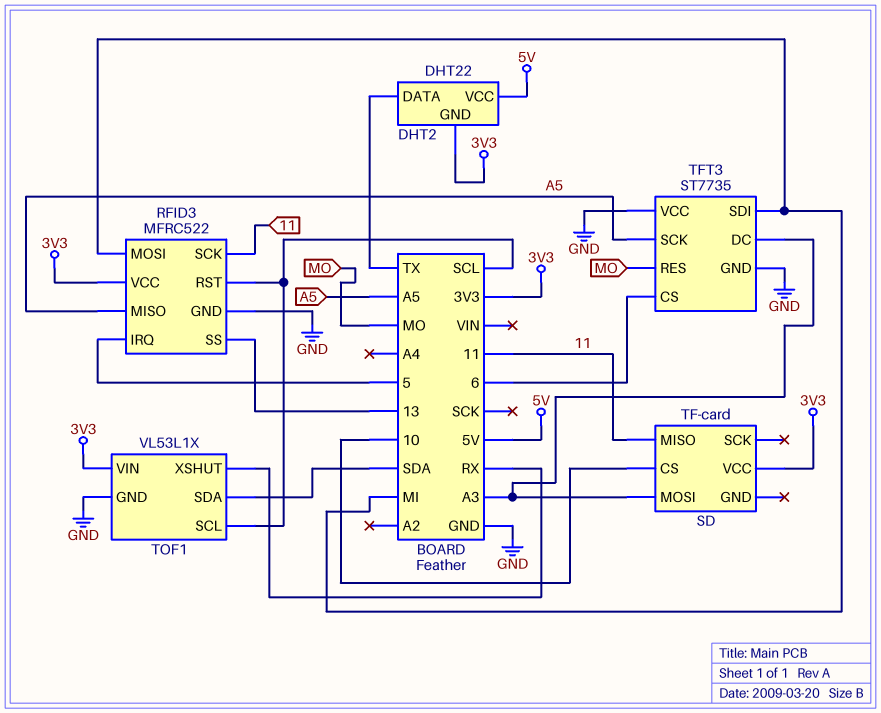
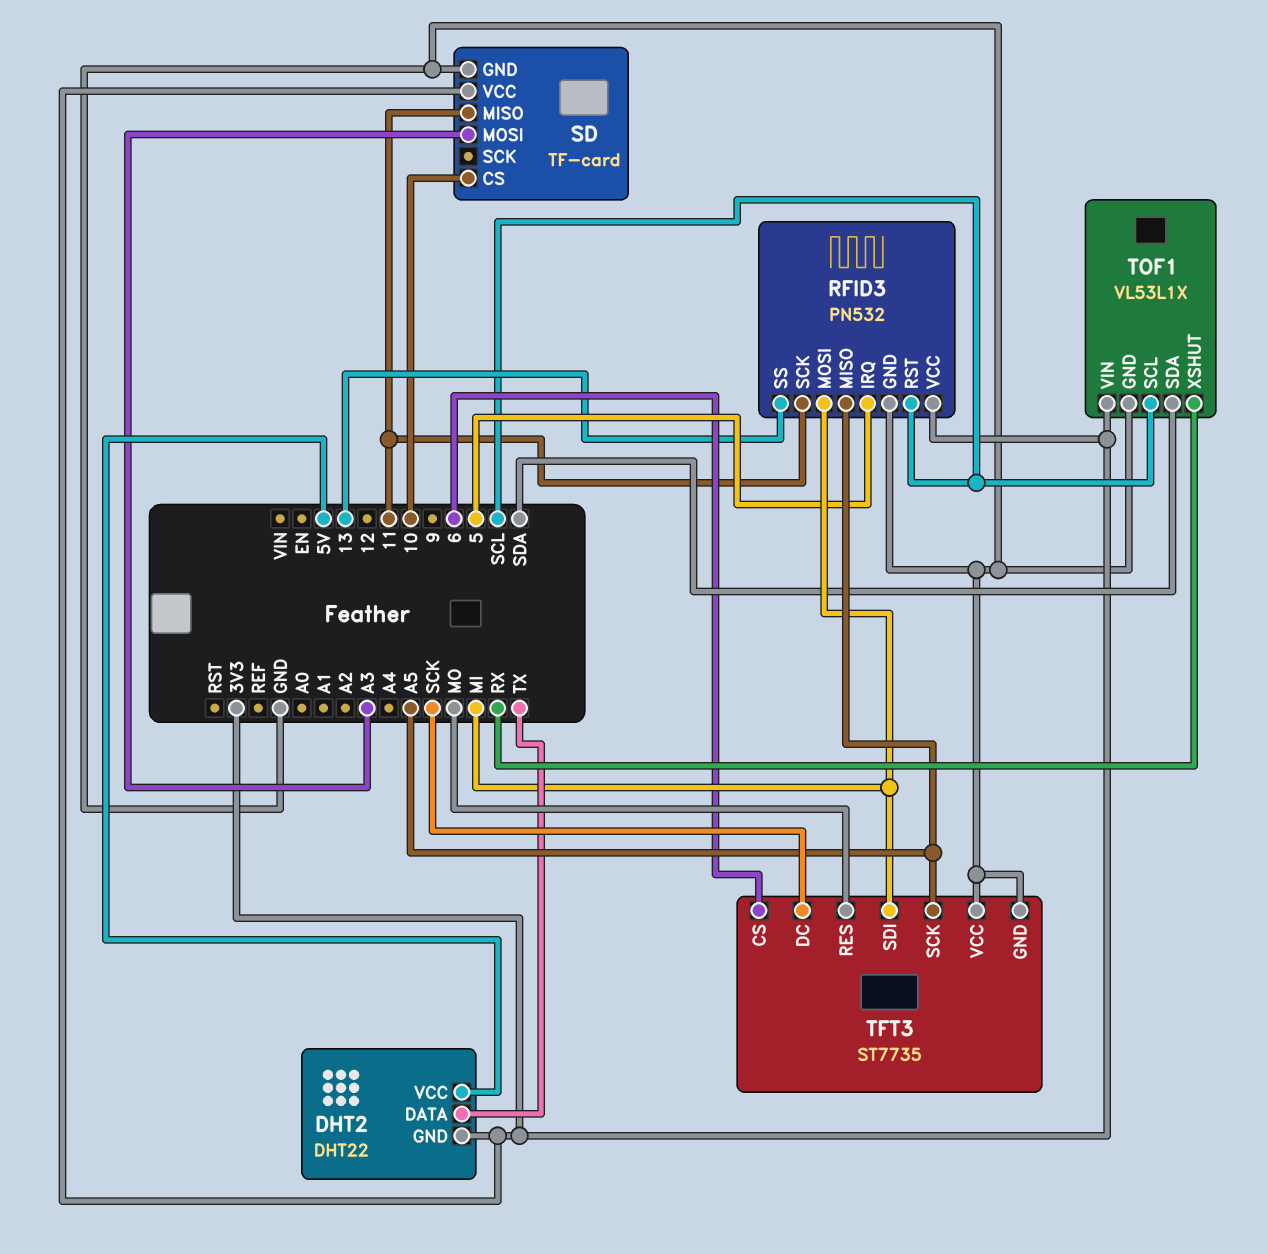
RFID3: MFRC522 -> PN532
SD pin GND: none -> GND
TFT3 pin DC: A3 -> SCK

